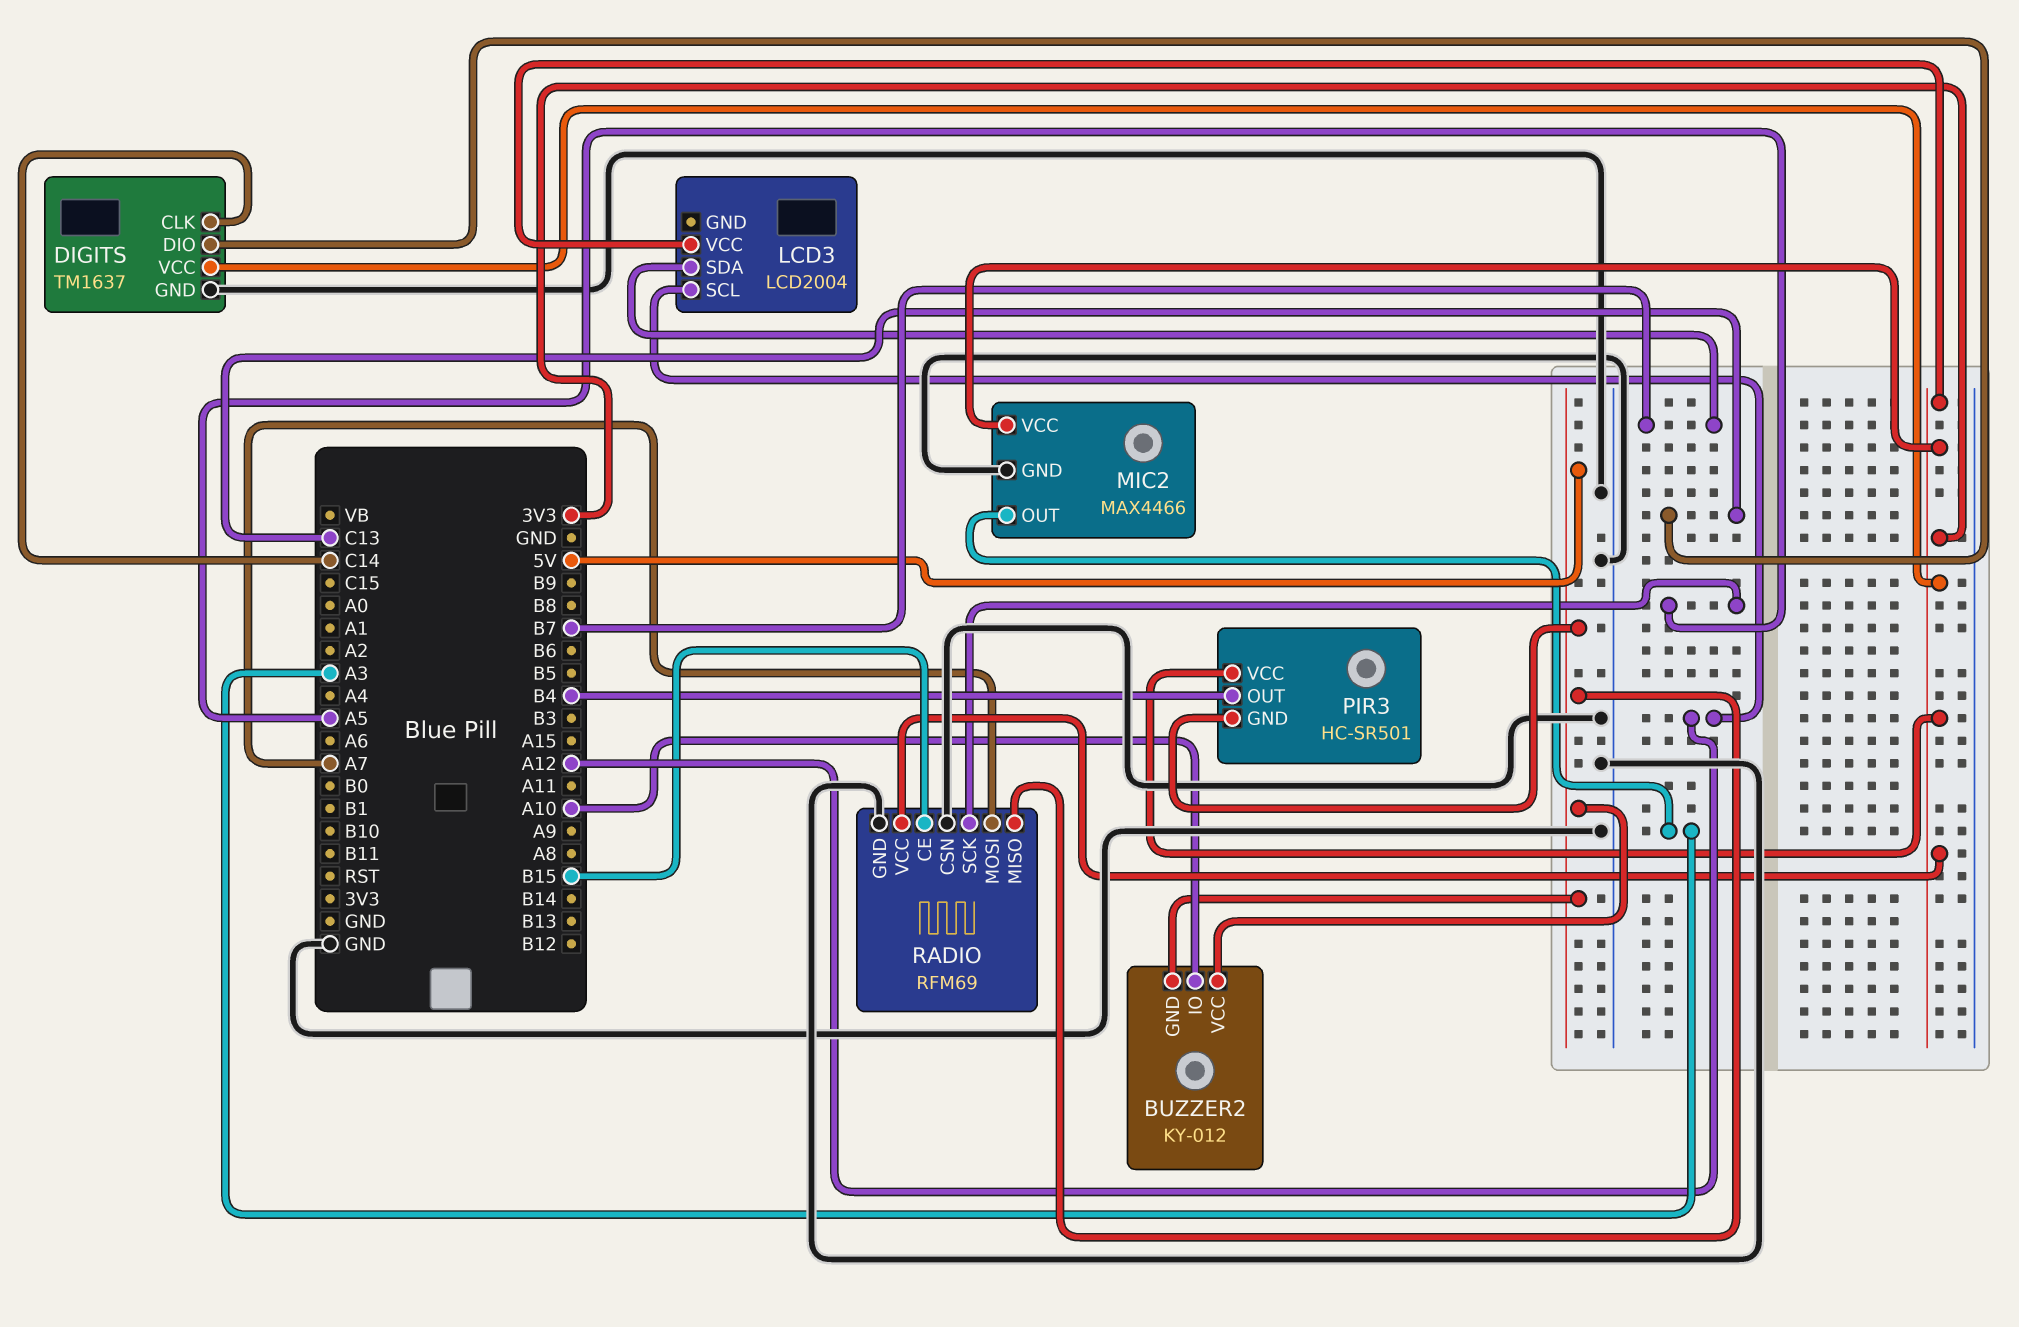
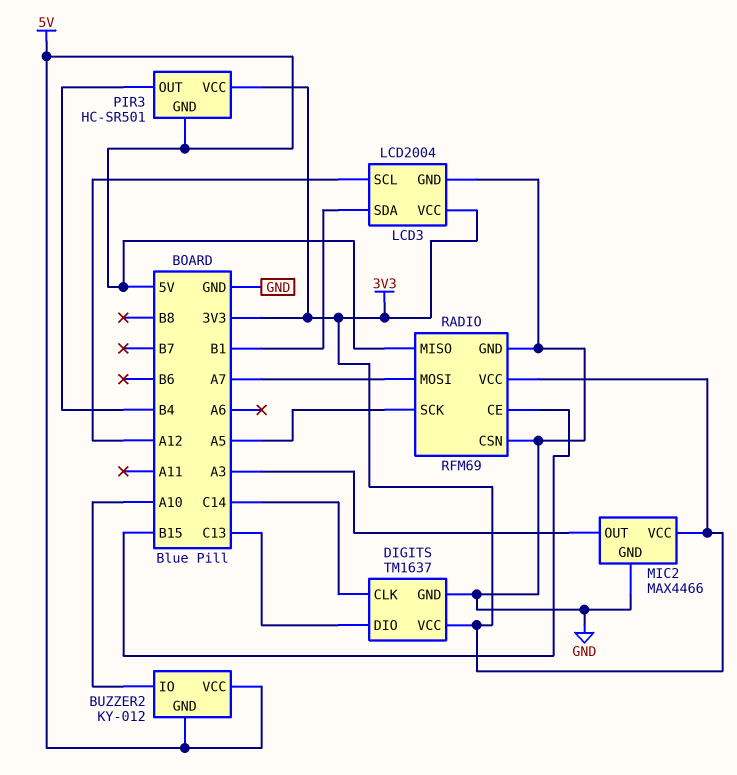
LCD3 pin GND: none -> GND
LCD3 pin SDA: B7 -> B1

